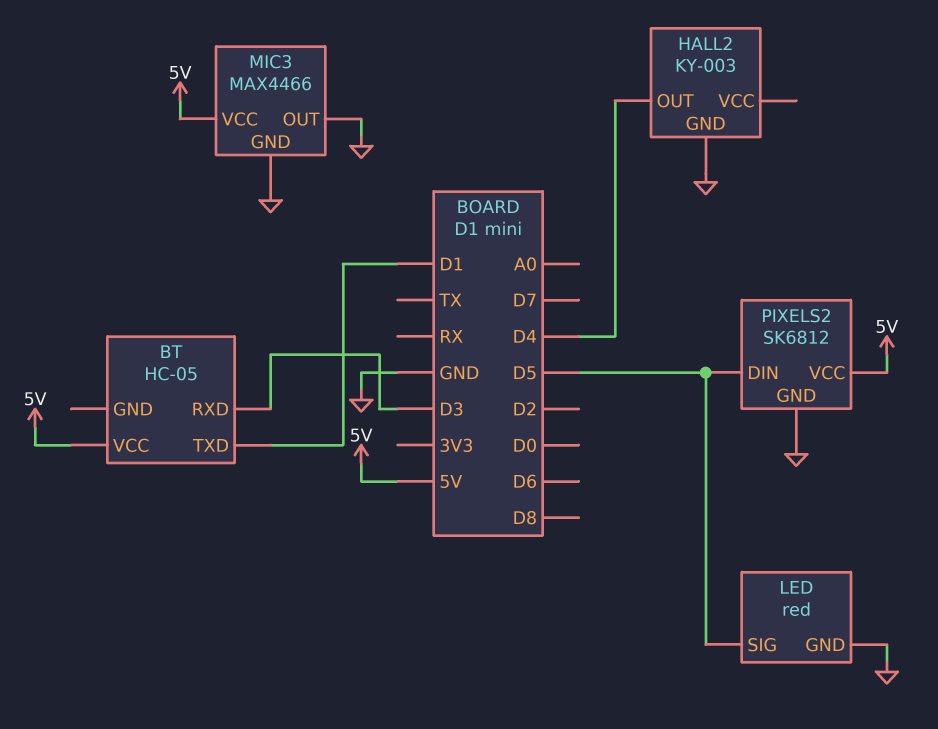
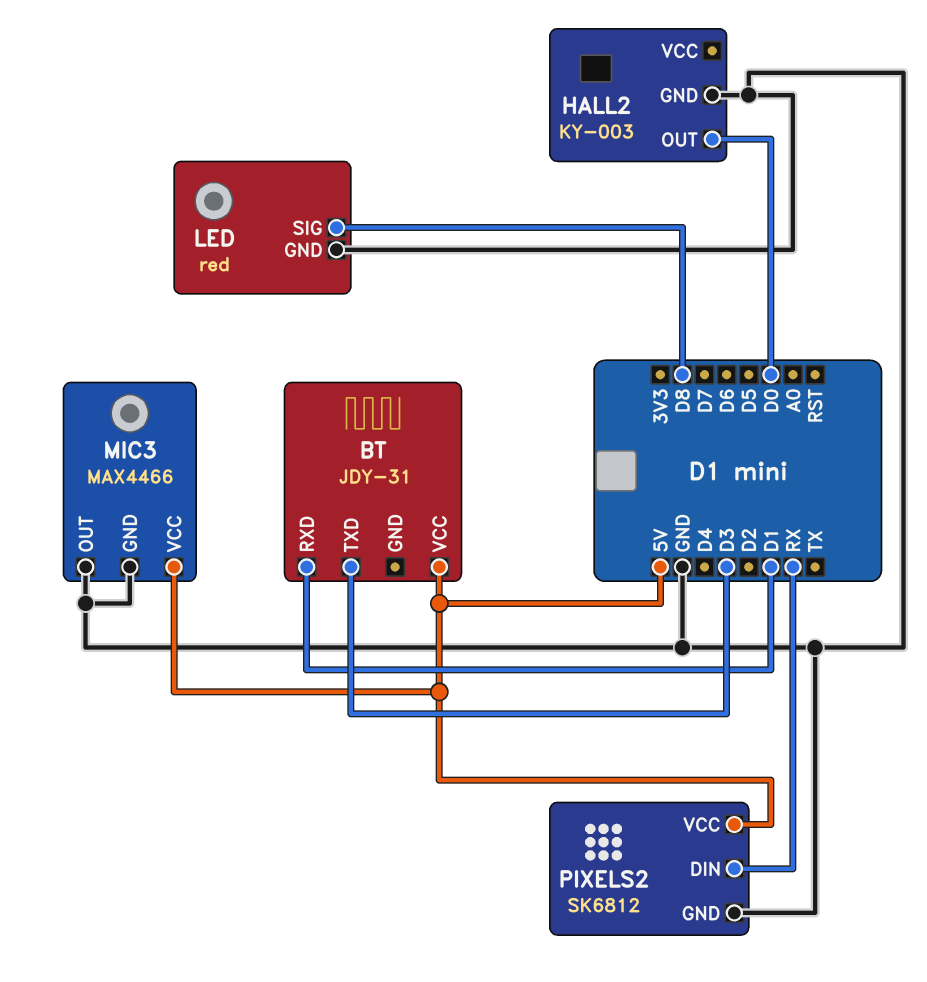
BT: HC-05 -> JDY-31
BT pin RXD: D3 -> D1
BT pin TXD: D1 -> D3
HALL2 pin OUT: D4 -> D0
LED pin SIG: D5 -> D8
PIXELS2 pin DIN: D5 -> RX

